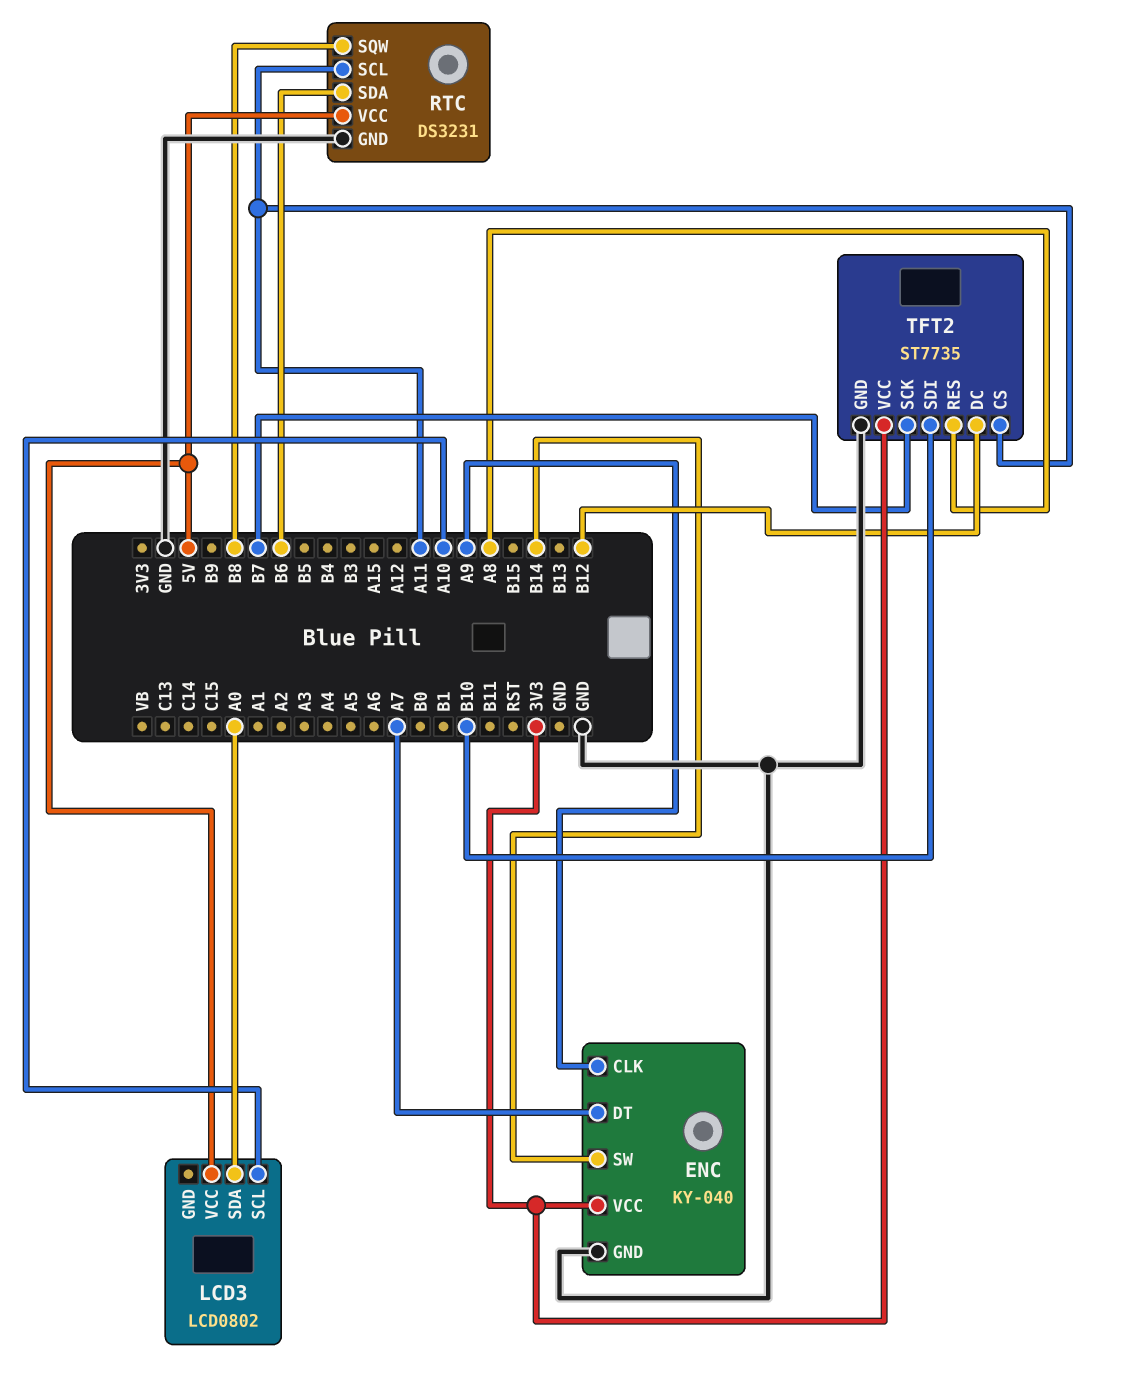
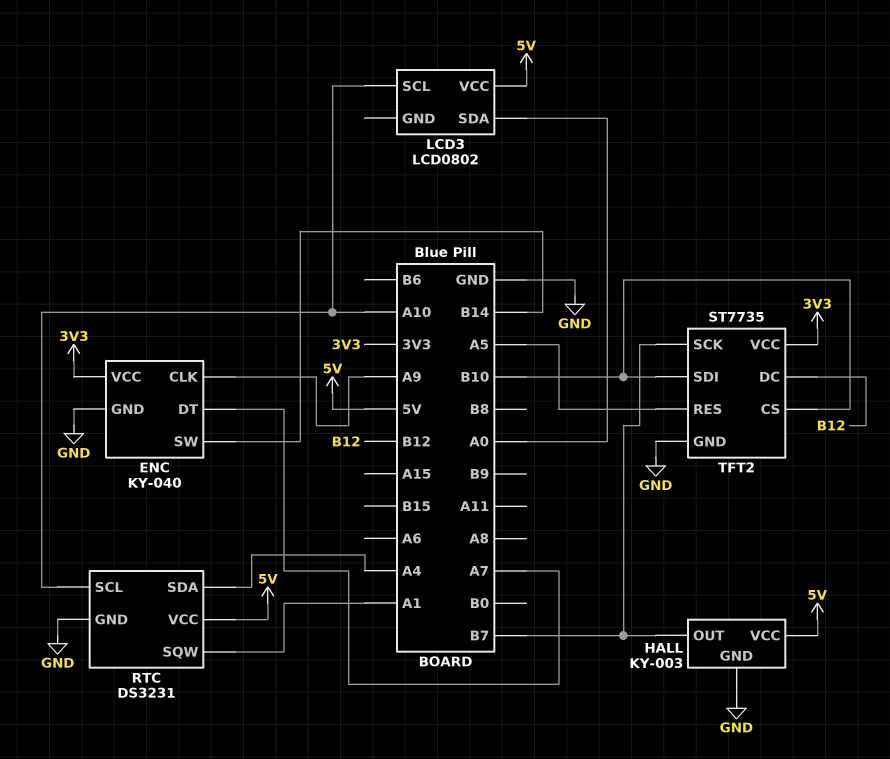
HALL: none -> KY-003
HALL pin GND: none -> GND
HALL pin OUT: none -> B7
HALL pin VCC: none -> 5V
RTC pin SCL: A11 -> A10
RTC pin SDA: B6 -> A4
RTC pin SQW: B8 -> A1
TFT2 pin CS: A11 -> B10
TFT2 pin RES: A8 -> A5

